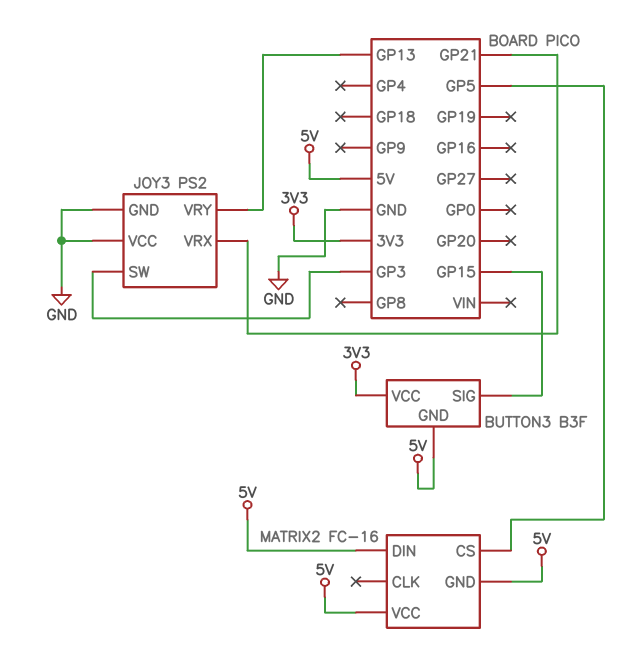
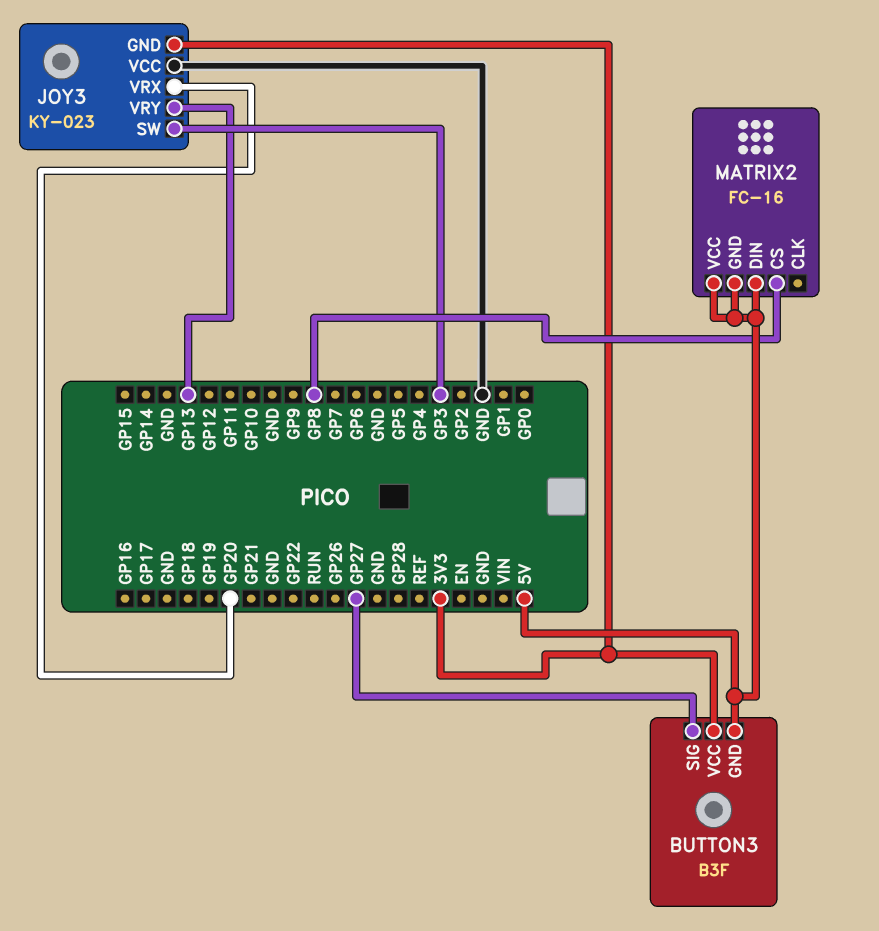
BUTTON3 pin SIG: GP15 -> GP27
JOY3: PS2 -> KY-023
JOY3 pin GND: GND -> 3V3
JOY3 pin VRX: GP21 -> GP20
MATRIX2 pin CS: GP5 -> GP8

